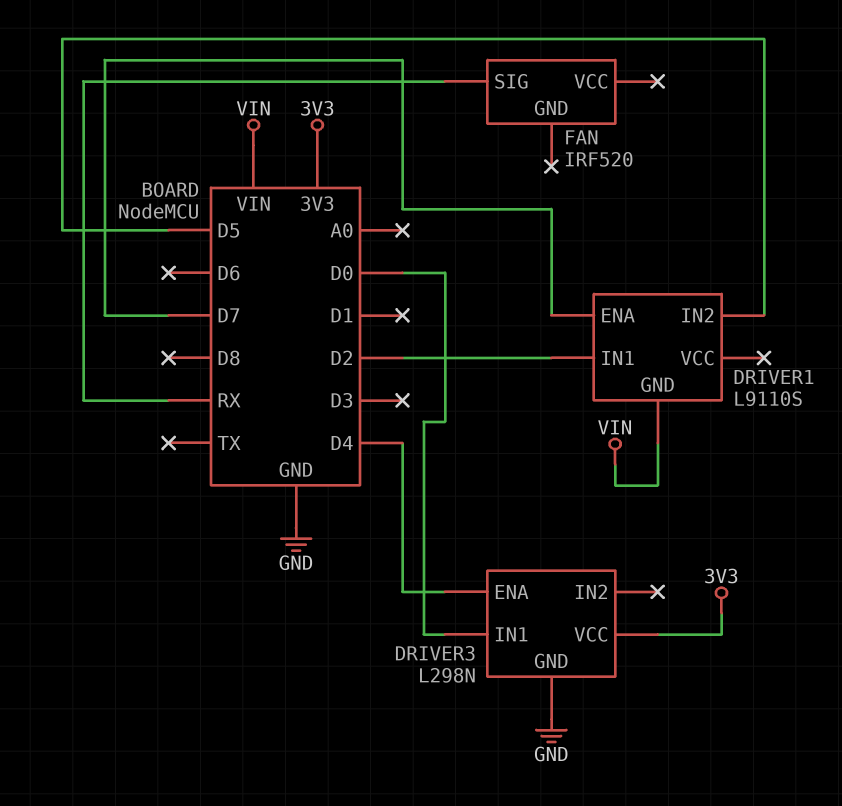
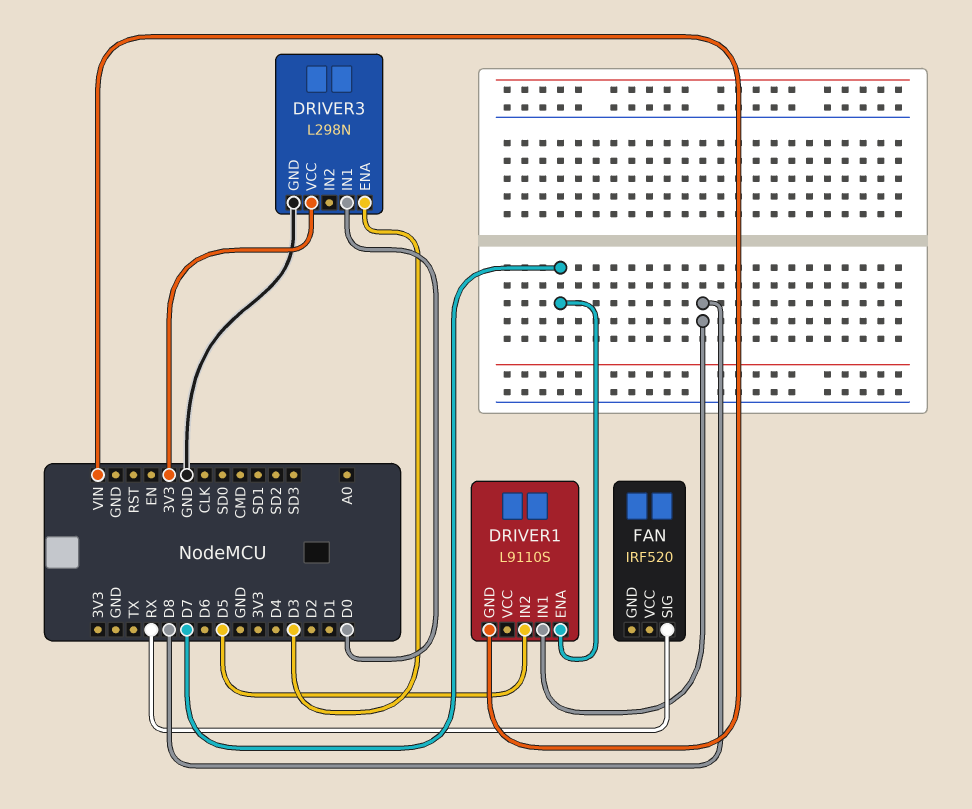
DRIVER1 pin IN1: D2 -> D8
DRIVER3 pin ENA: D4 -> D3

